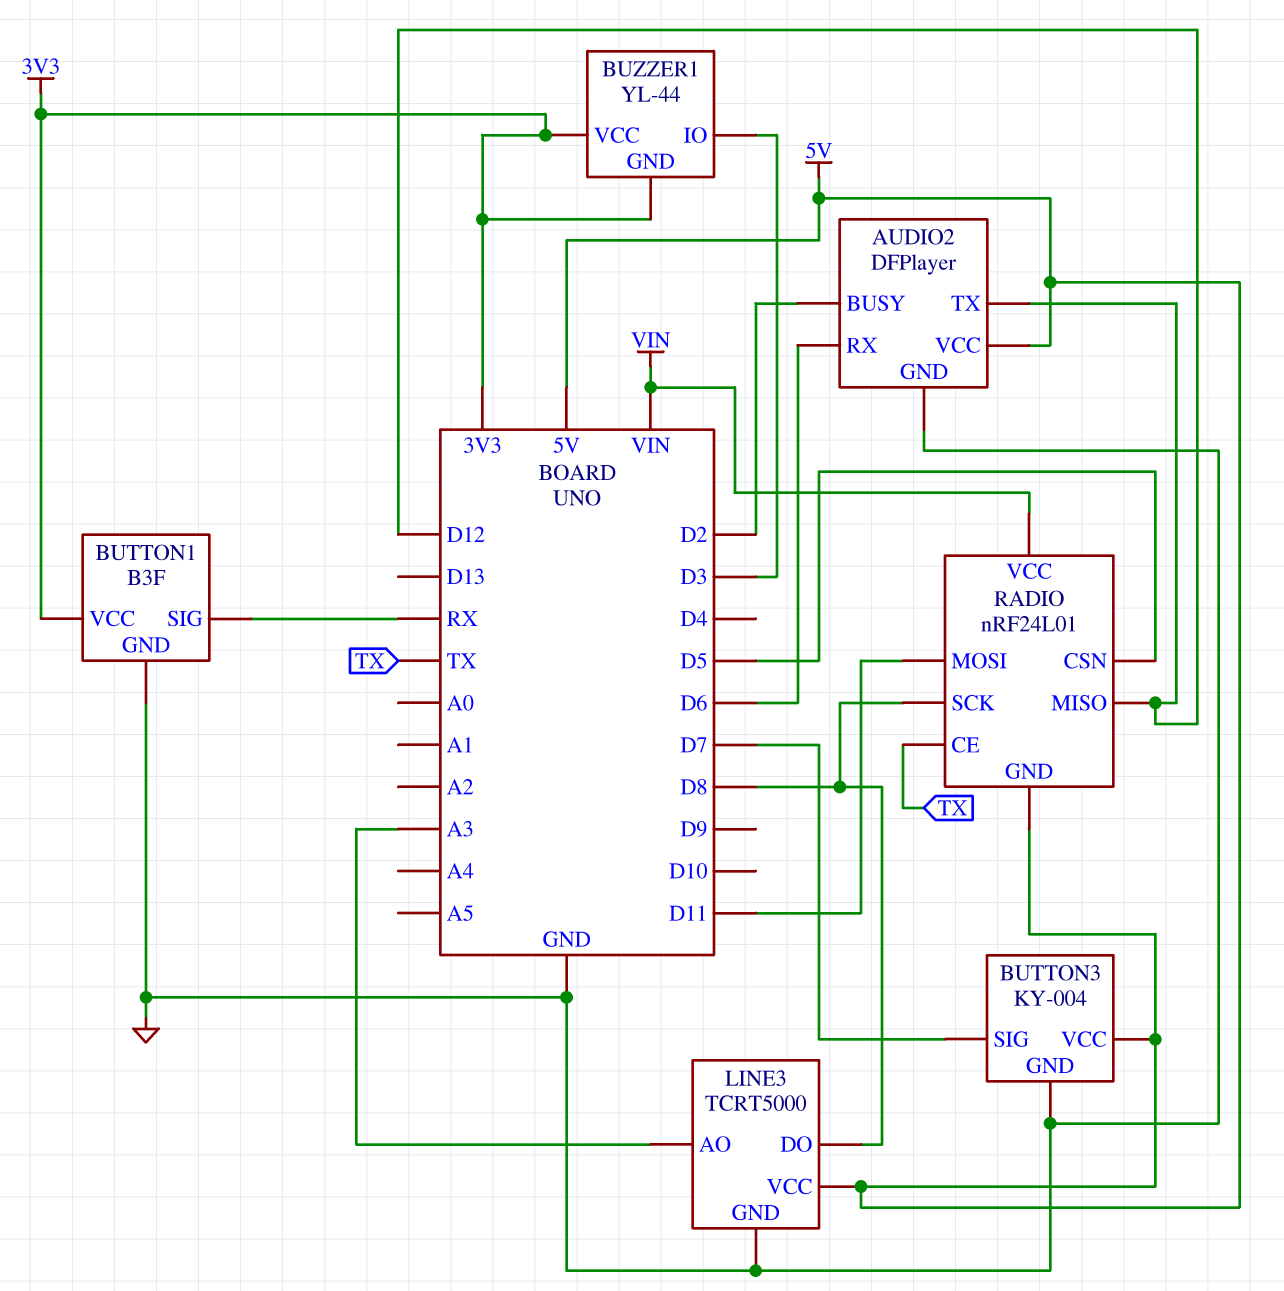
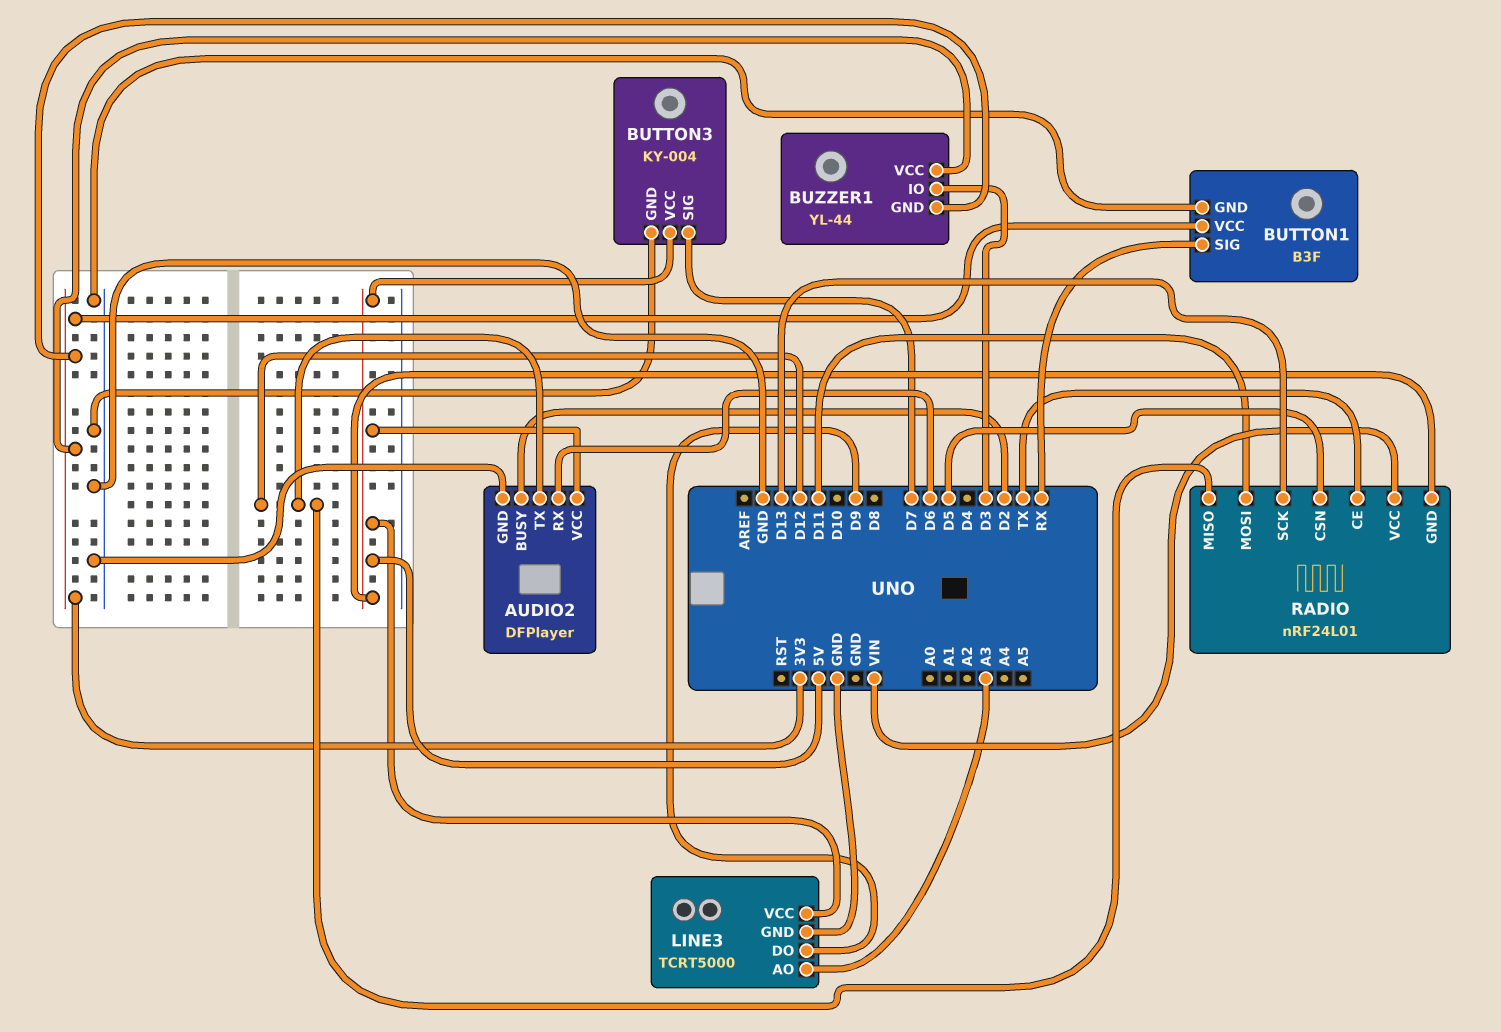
LINE3 pin DO: D8 -> D9
RADIO pin SCK: D8 -> D13

